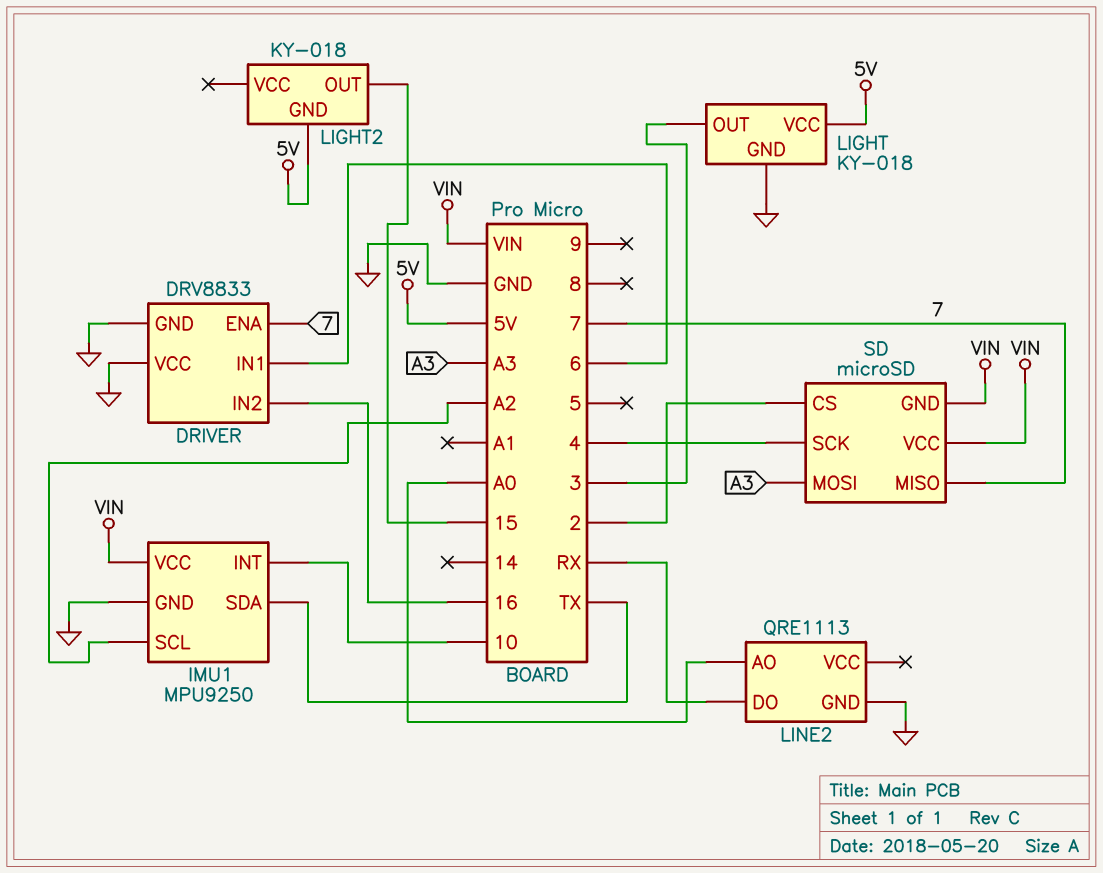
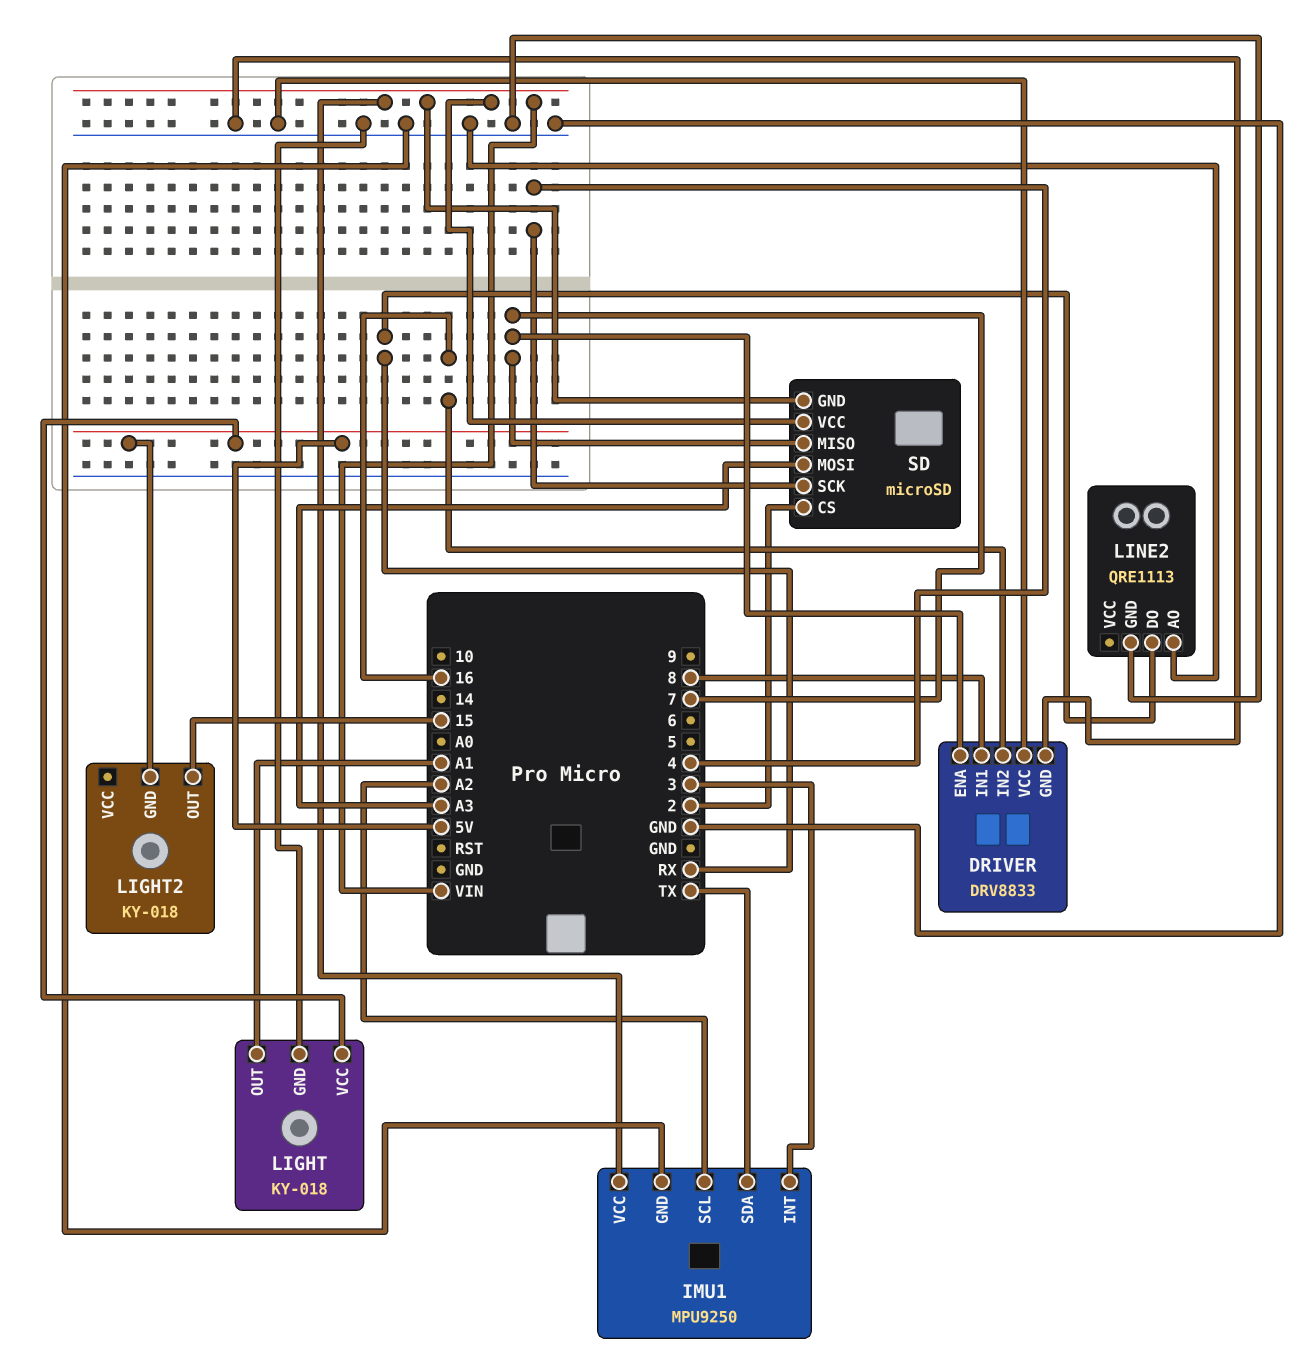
DRIVER pin IN1: 6 -> 8
IMU1 pin INT: 10 -> 3
LIGHT pin OUT: 3 -> A1
LINE2 pin AO: A0 -> GND

